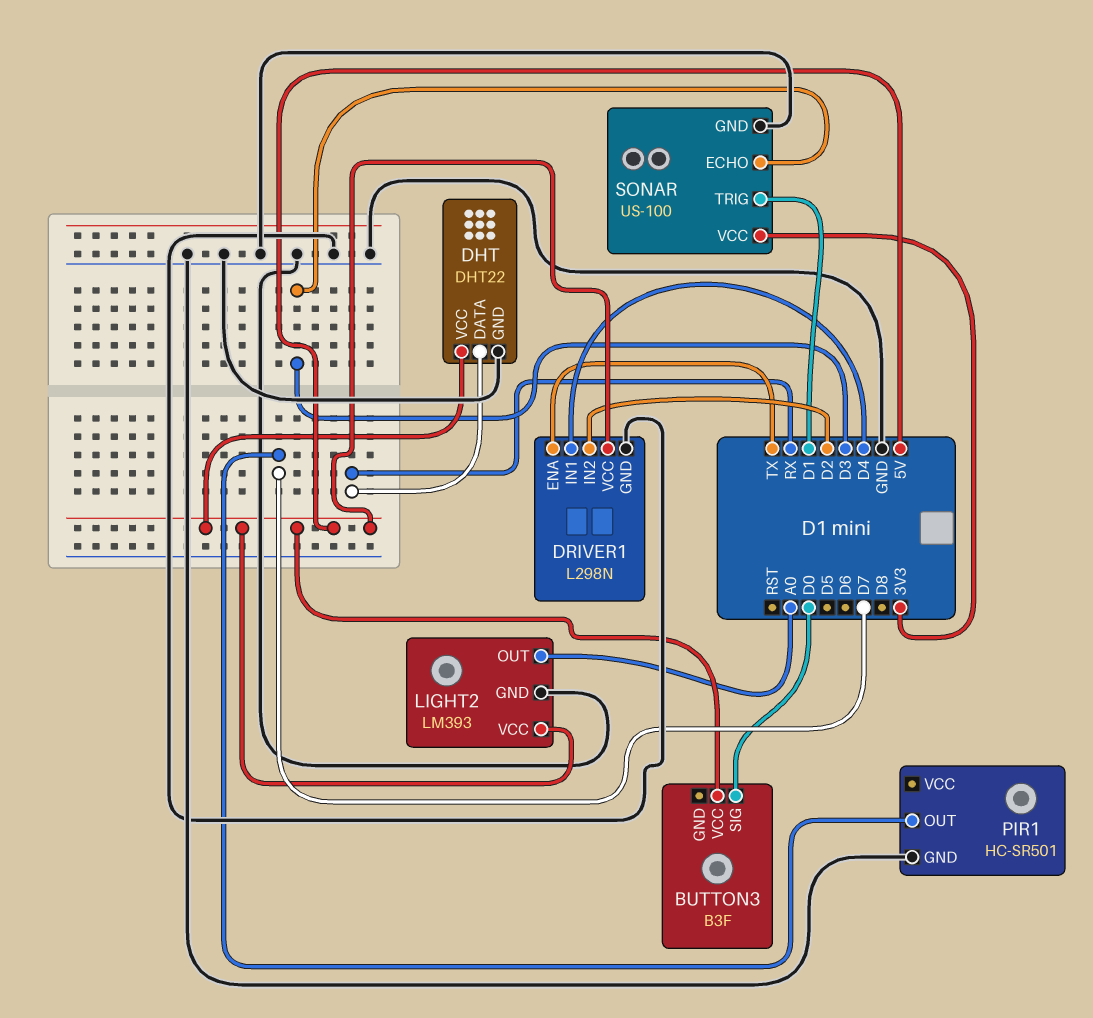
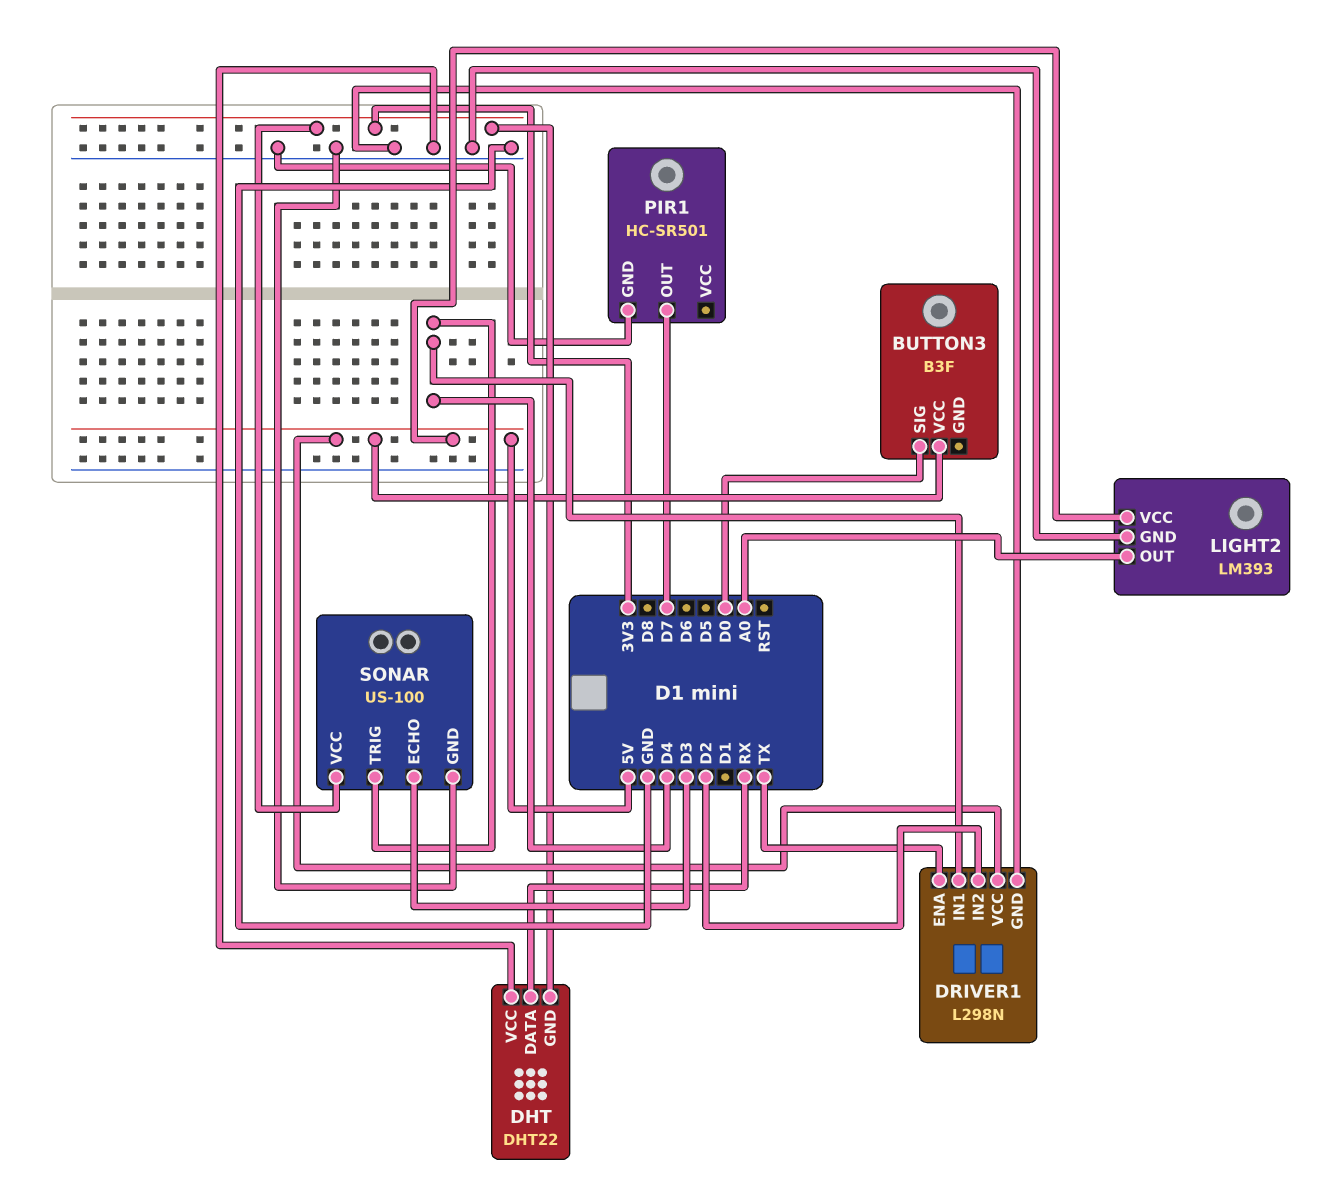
DHT pin GND: GND -> 3V3
DHT pin VCC: 5V -> GND
SONAR pin TRIG: D1 -> D4

